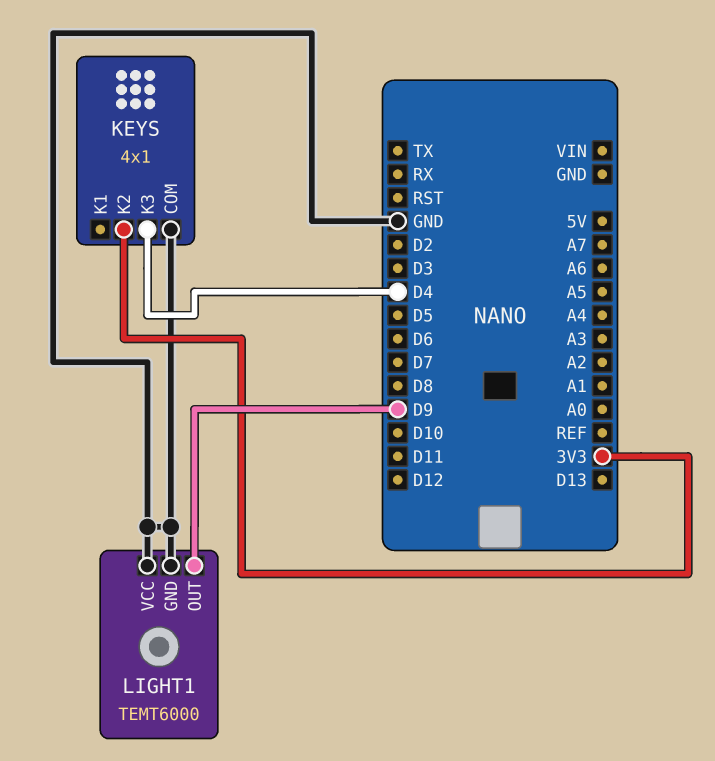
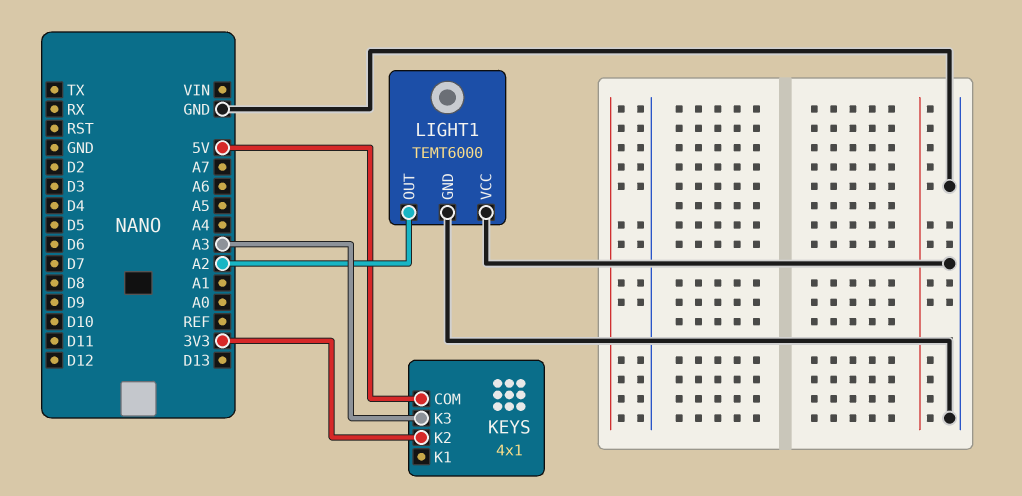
KEYS pin COM: GND -> 5V
KEYS pin K3: D4 -> A3
LIGHT1 pin OUT: D9 -> A2

